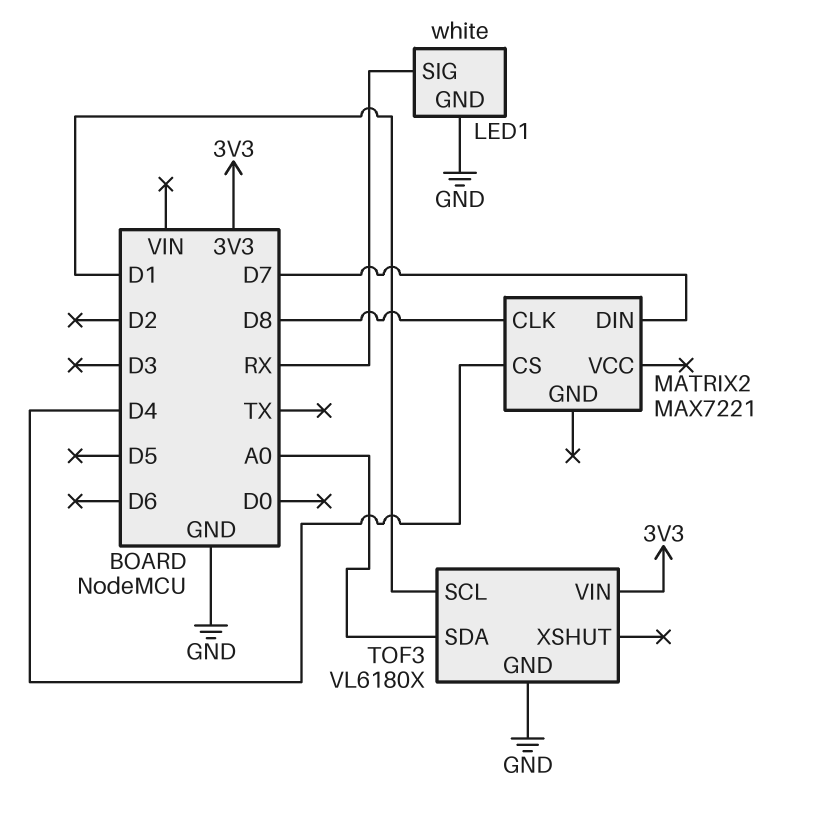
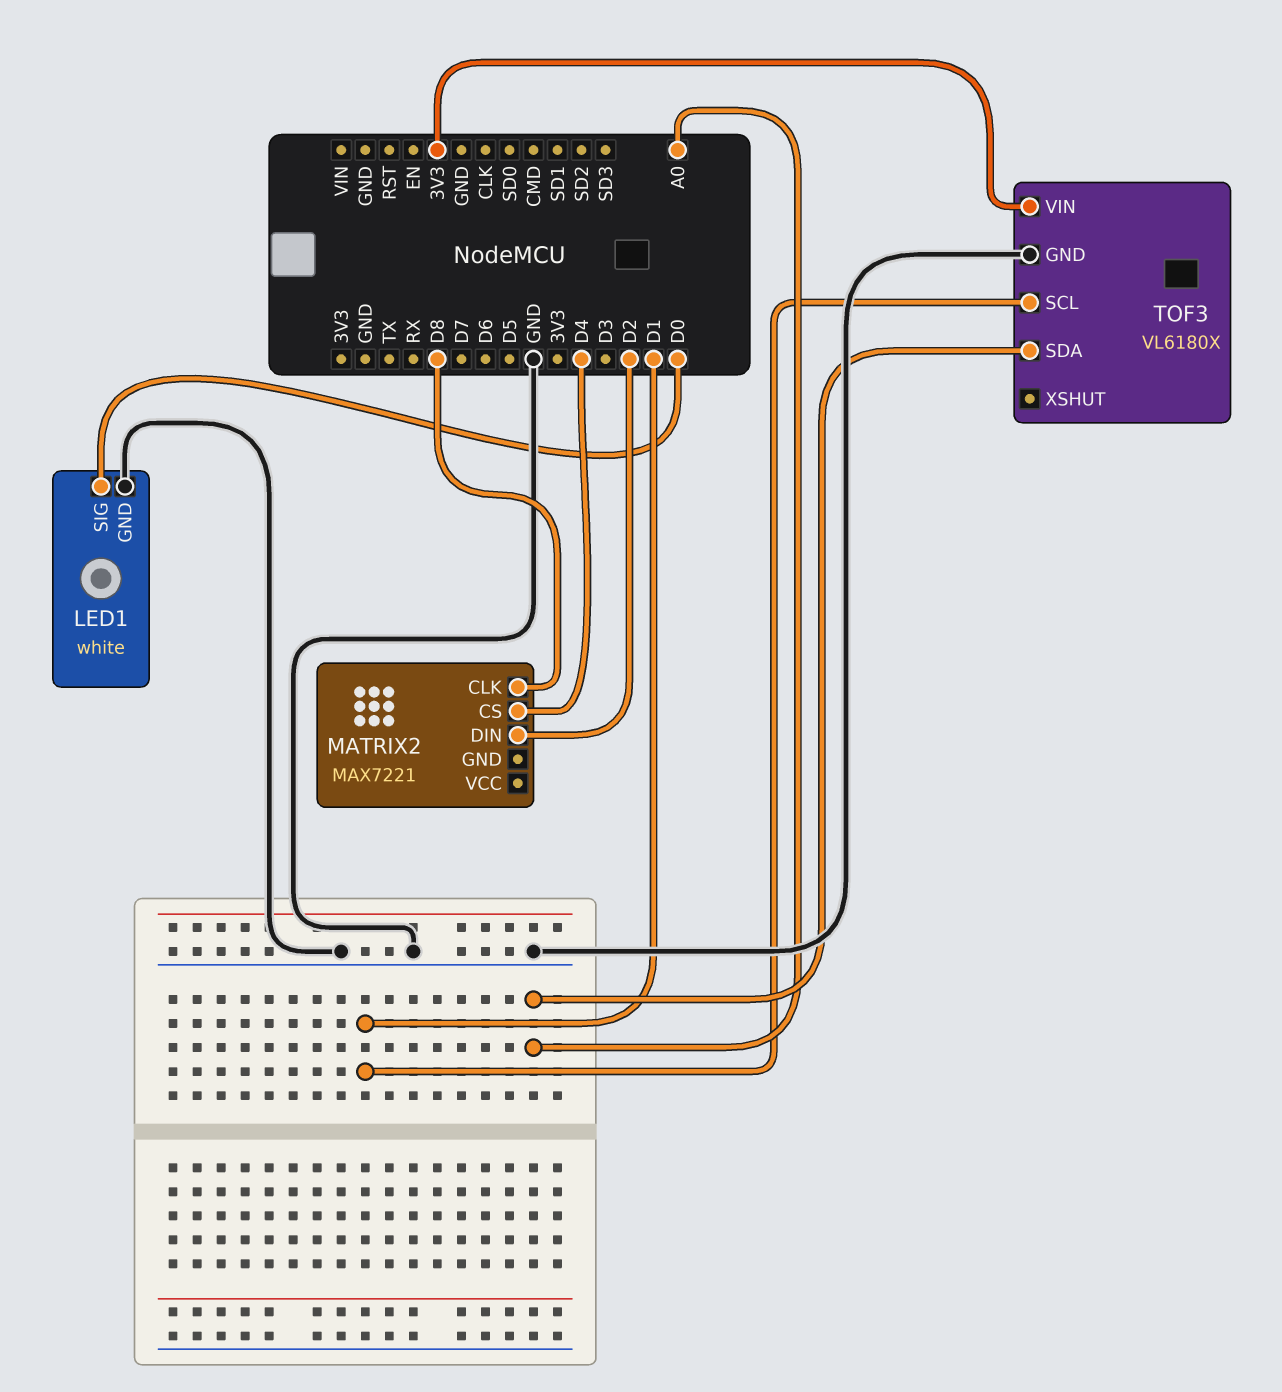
LED1 pin SIG: RX -> D0
MATRIX2 pin DIN: D7 -> D2

